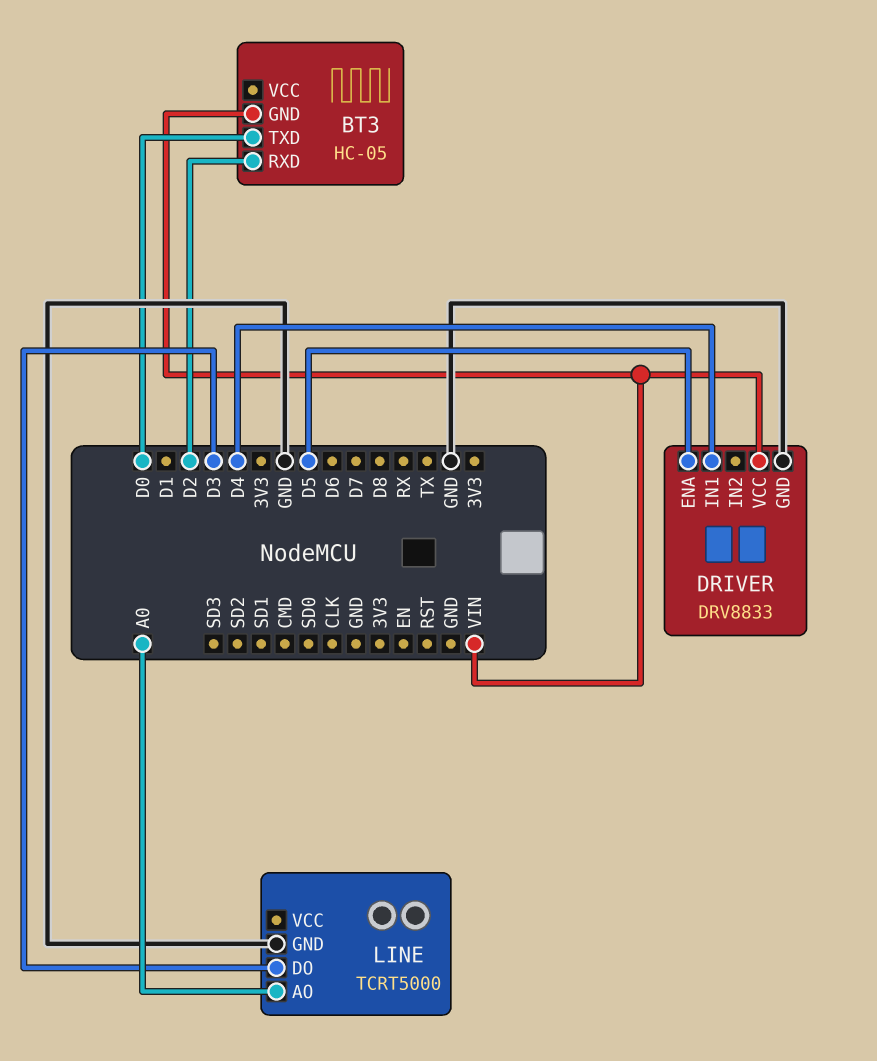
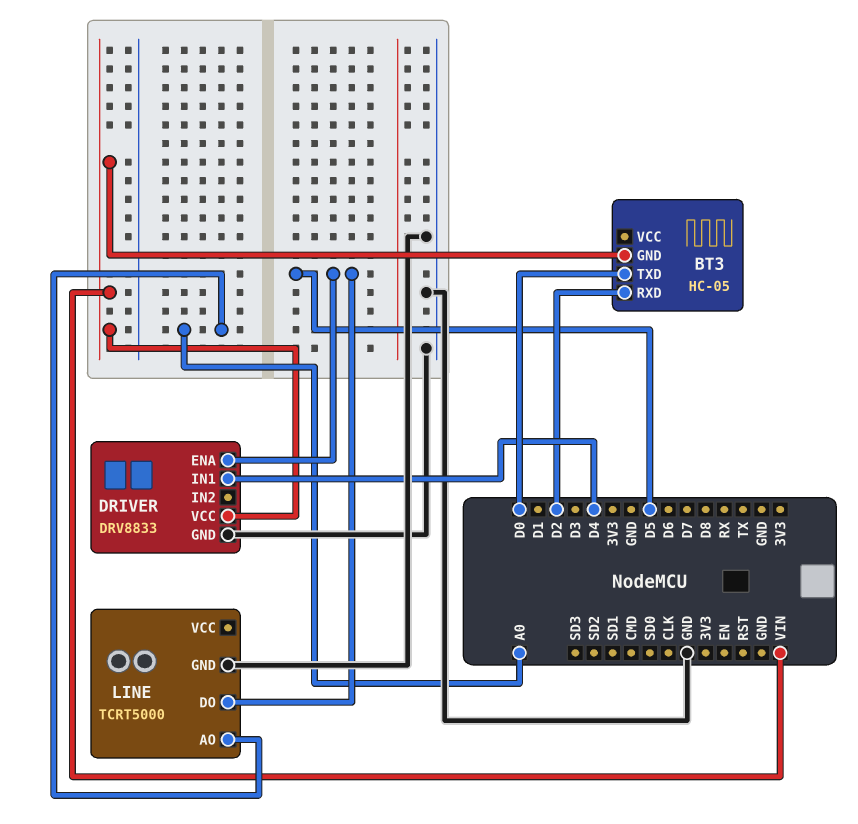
LINE pin DO: D3 -> D5

